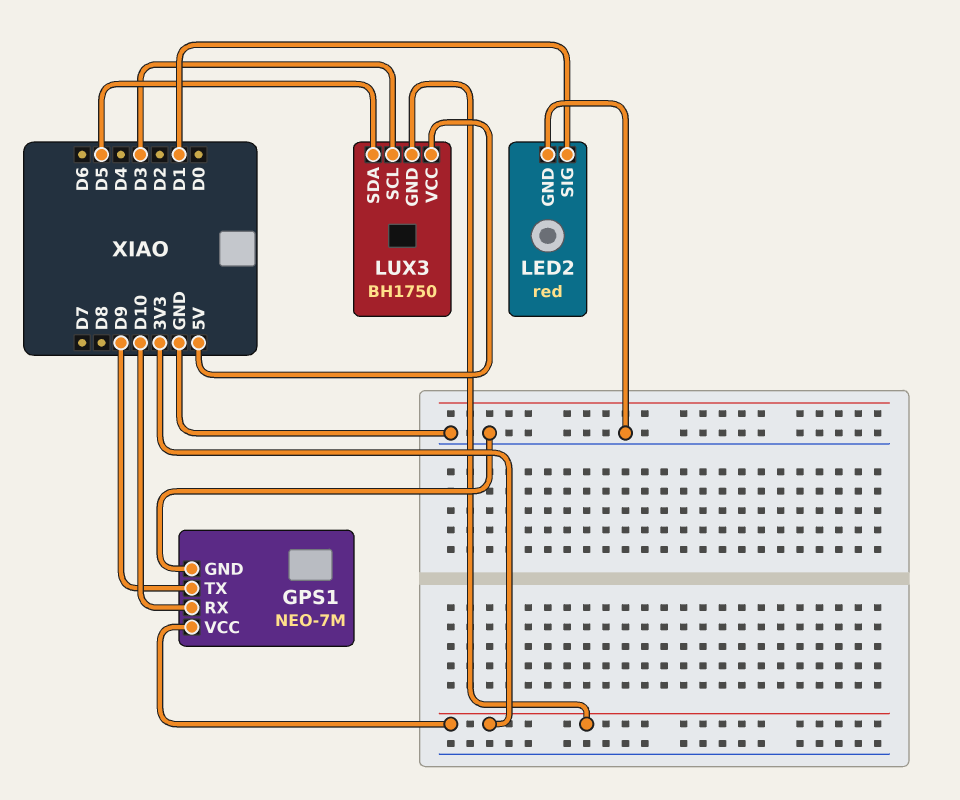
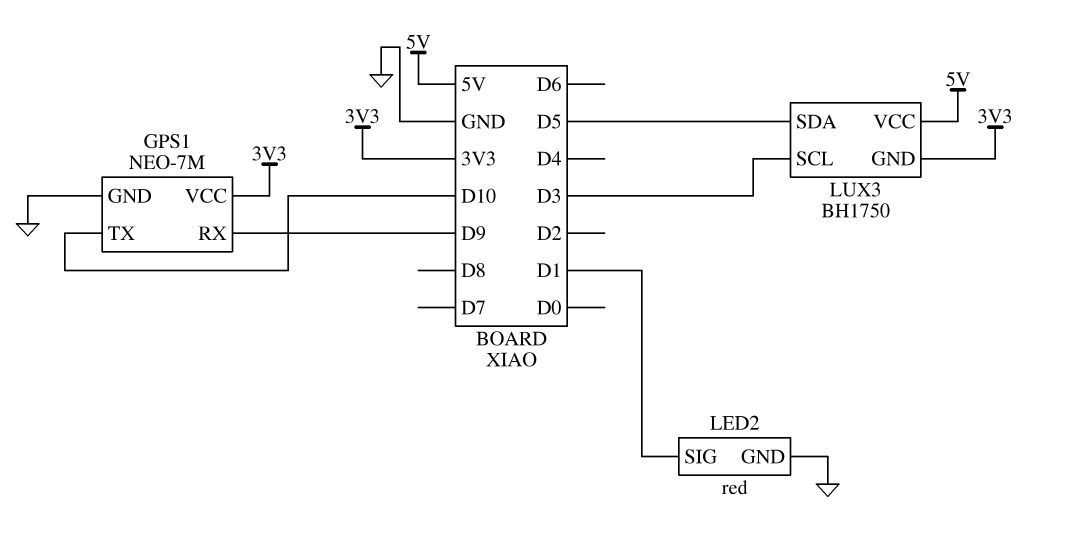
GPS1 pin RX: D10 -> D9
GPS1 pin TX: D9 -> D10

